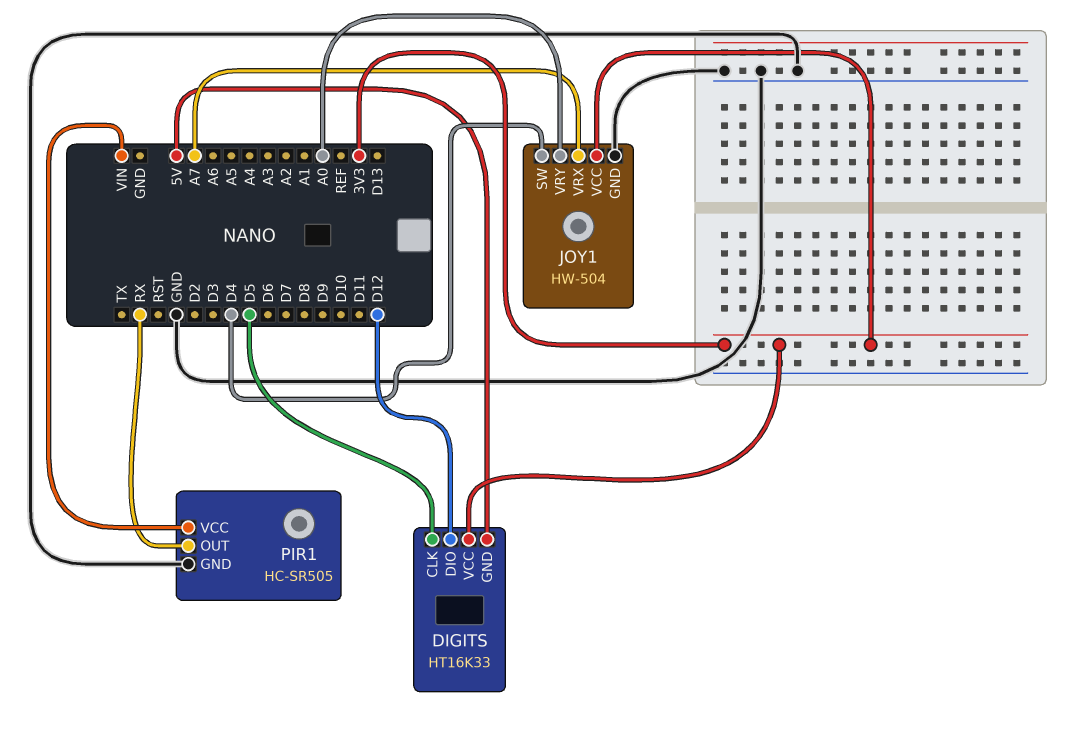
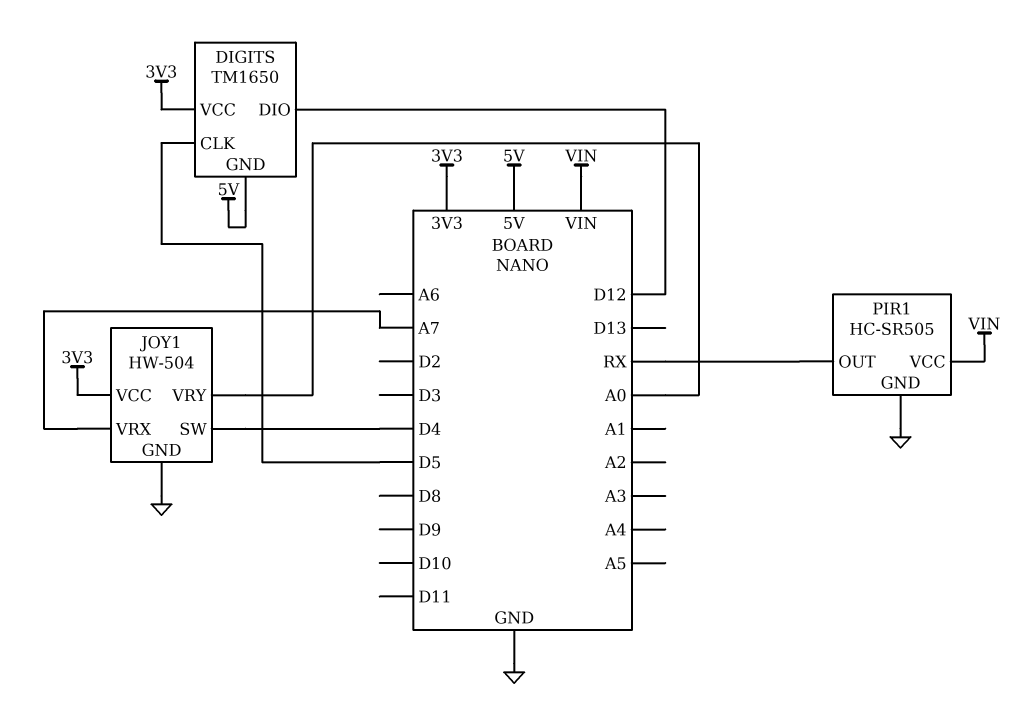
DIGITS: HT16K33 -> TM1650

